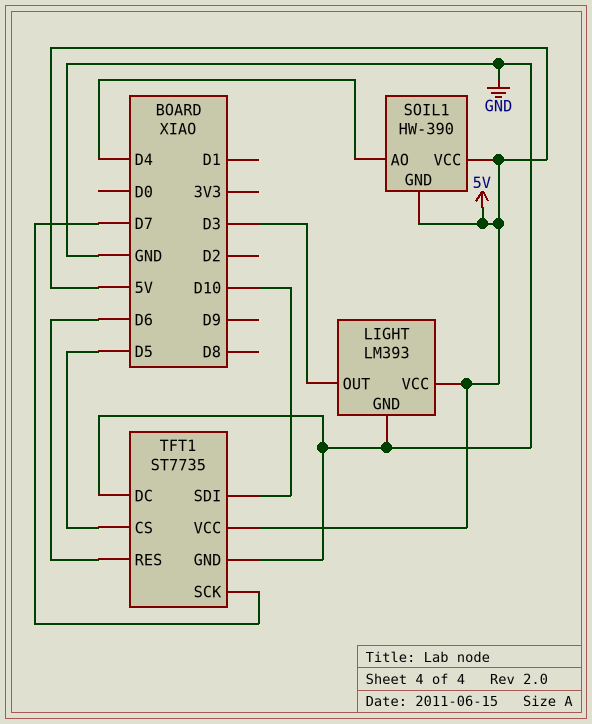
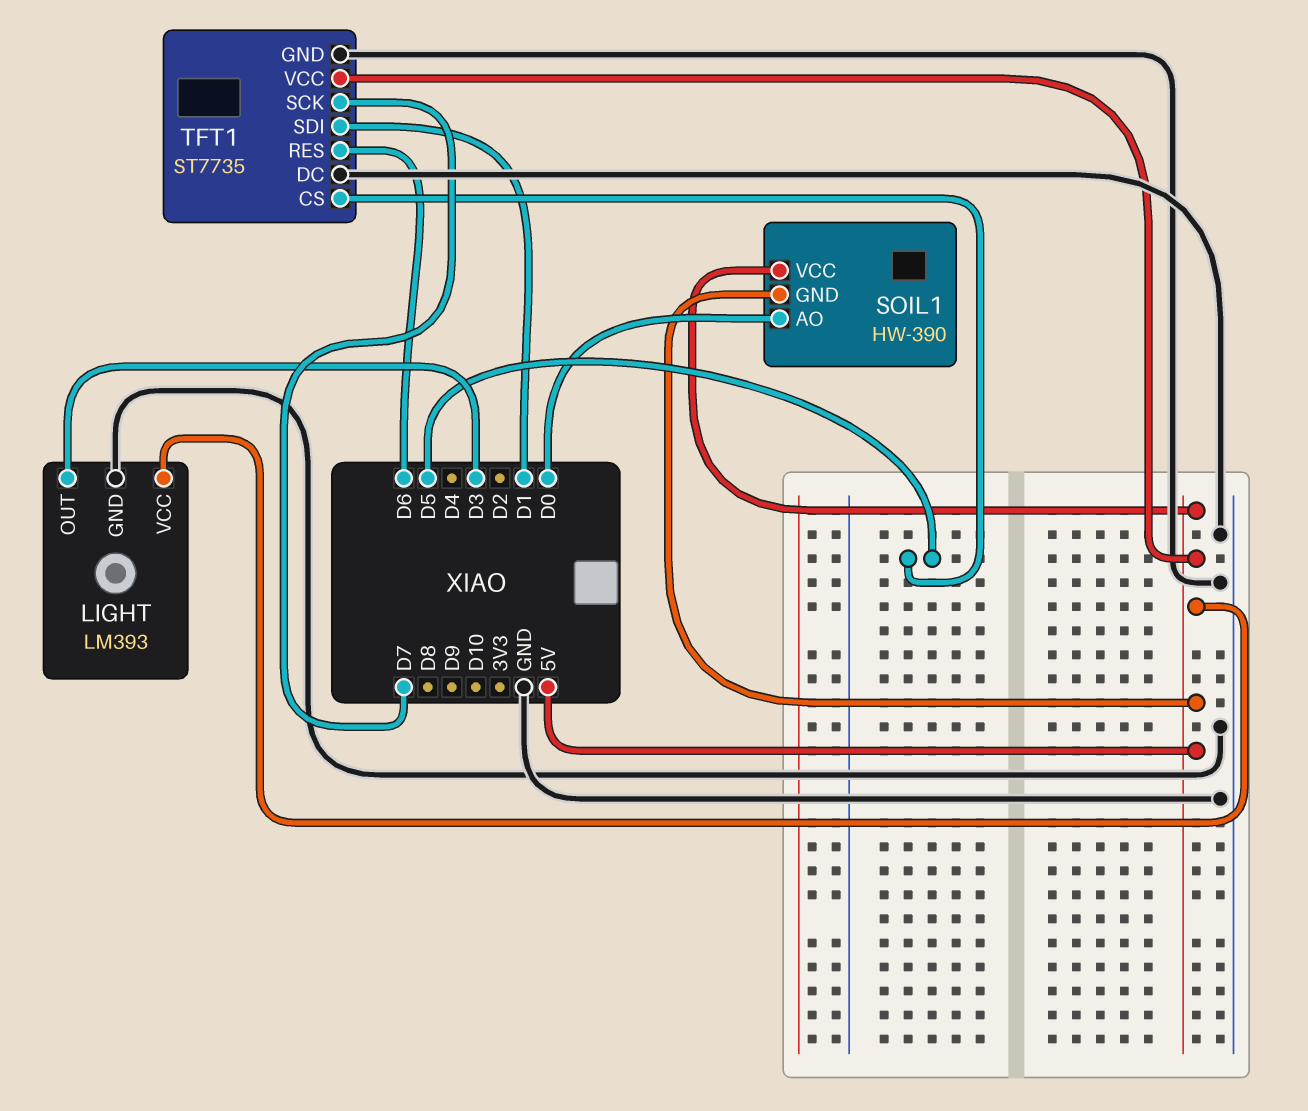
SOIL1 pin AO: D4 -> D0
TFT1 pin SDI: D10 -> D1

